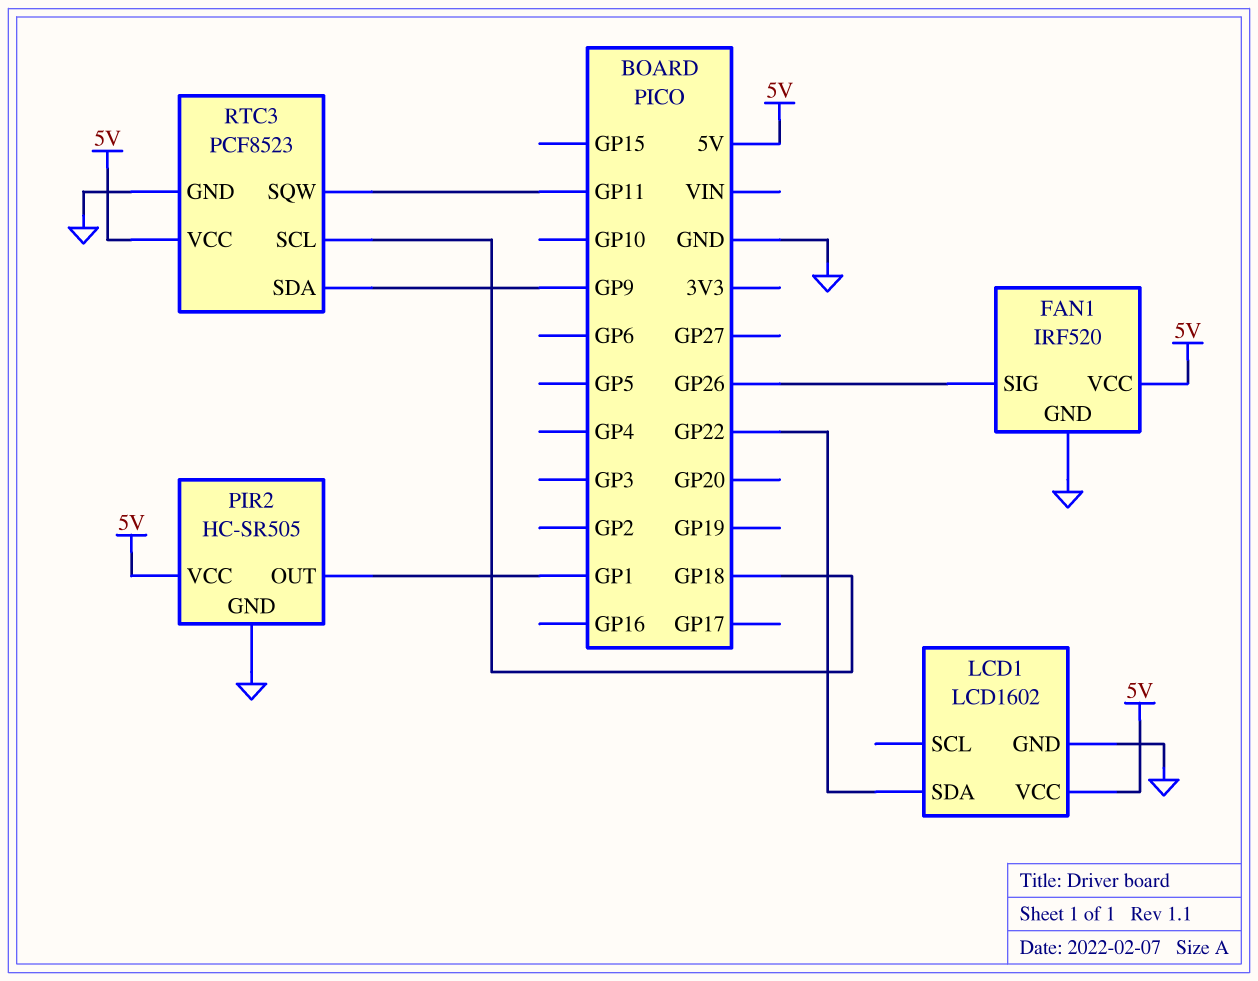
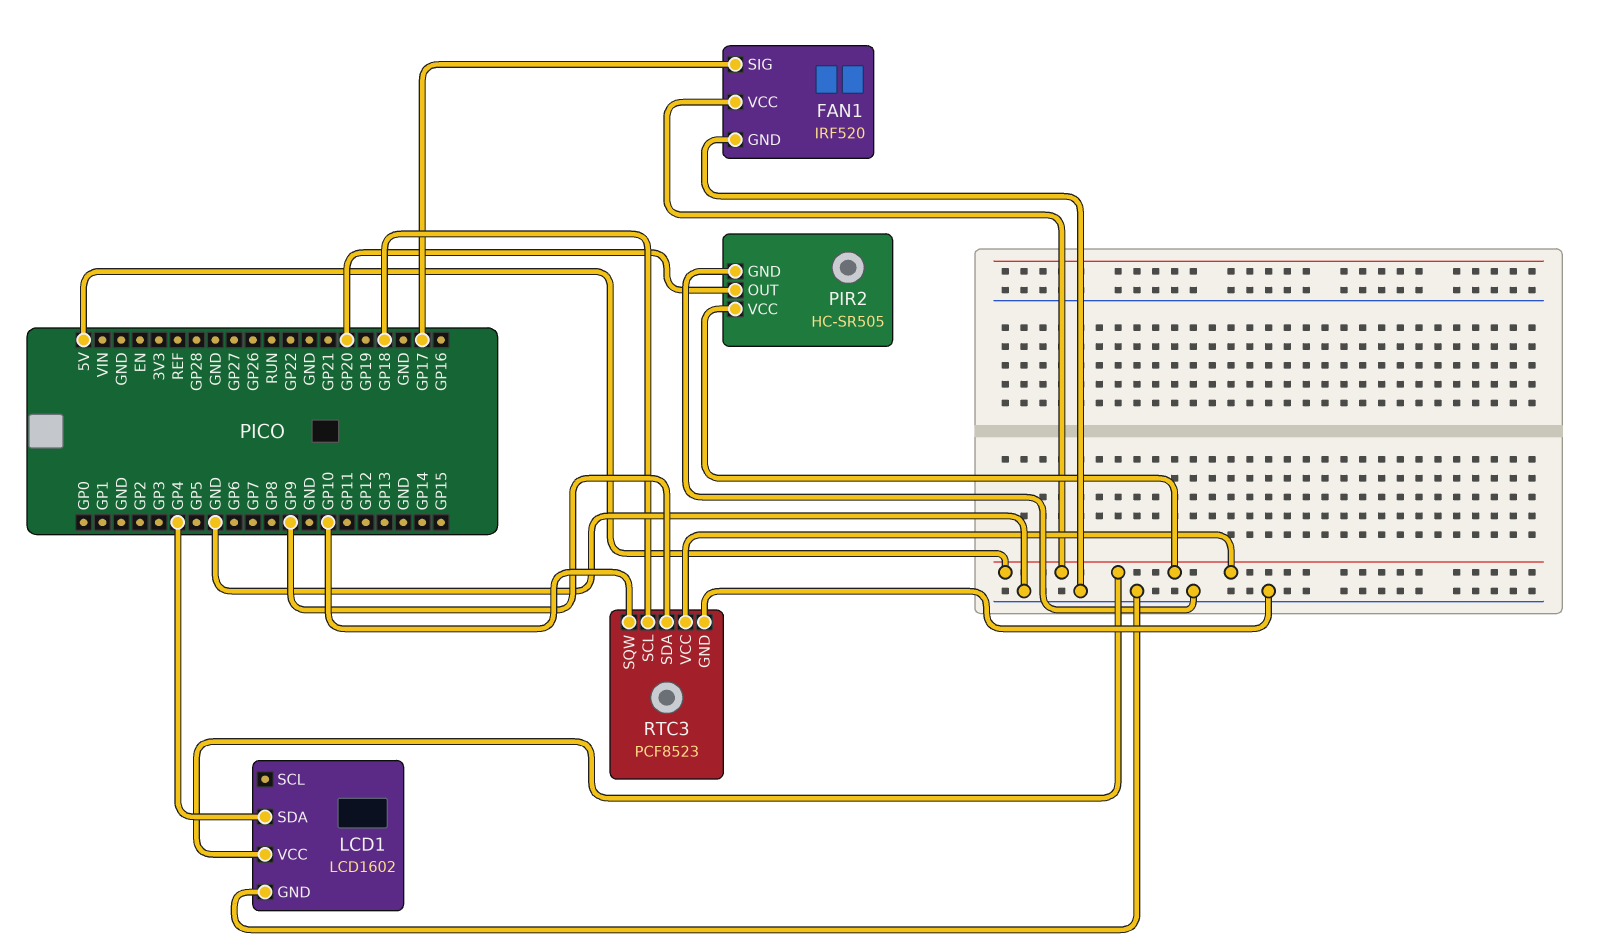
FAN1 pin SIG: GP26 -> GP17
LCD1 pin SDA: GP22 -> GP4
PIR2 pin OUT: GP1 -> GP20
RTC3 pin SQW: GP11 -> GP10

